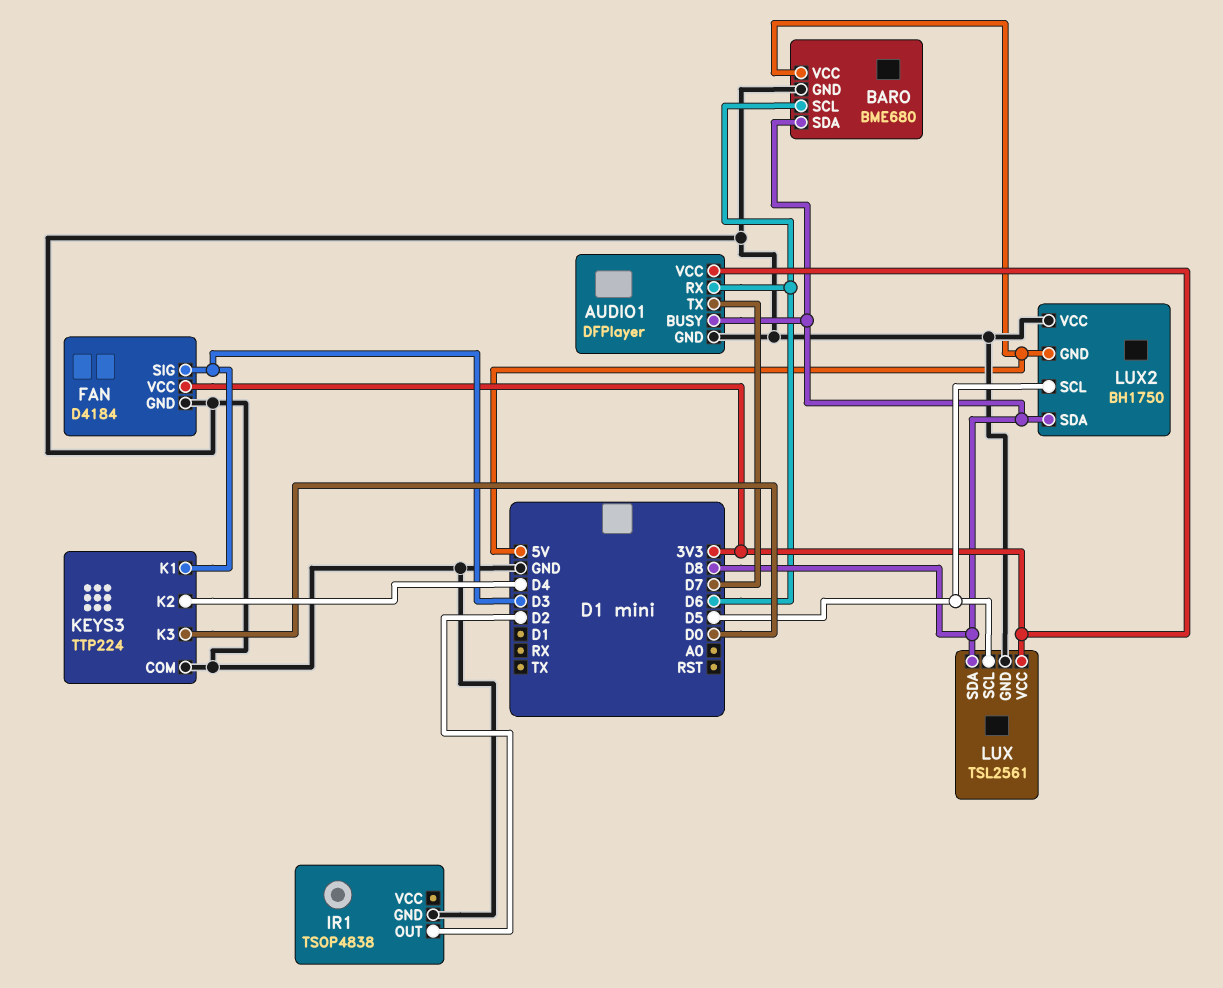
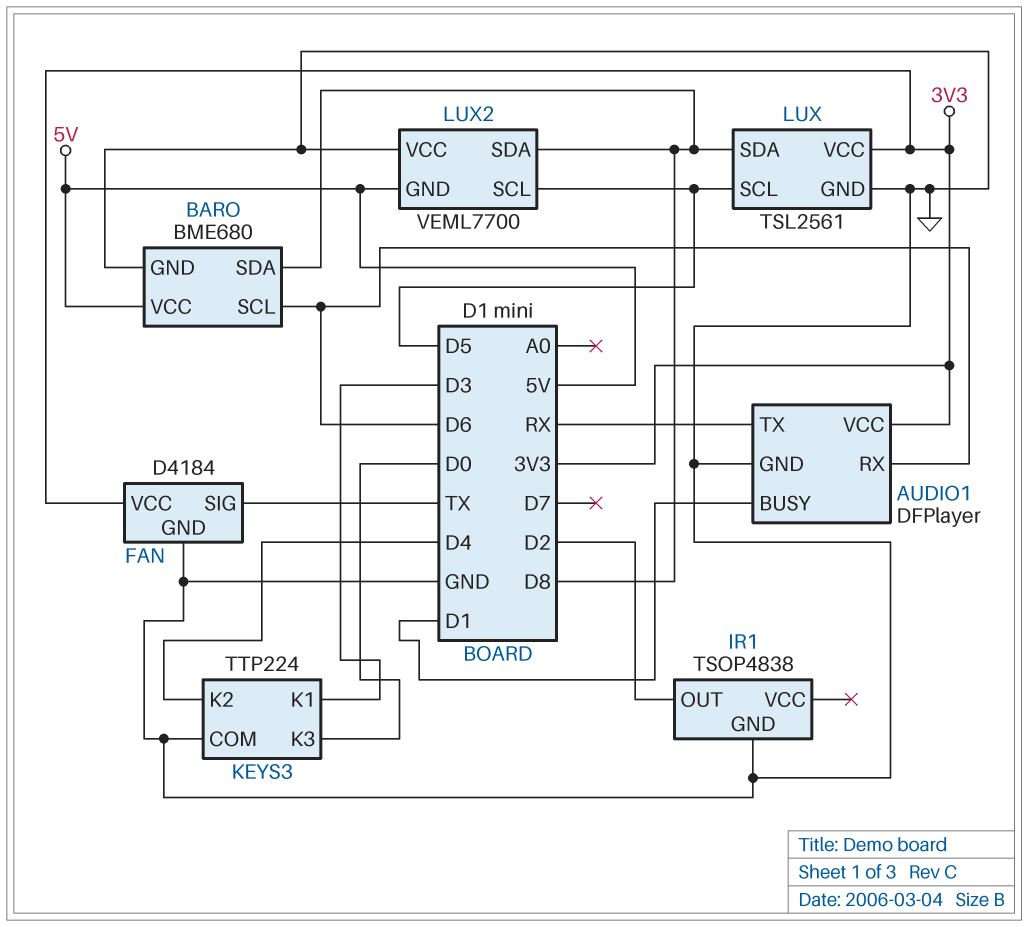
AUDIO1 pin BUSY: D8 -> D1
AUDIO1 pin TX: D7 -> RX
FAN pin SIG: D3 -> TX
LUX2: BH1750 -> VEML7700

